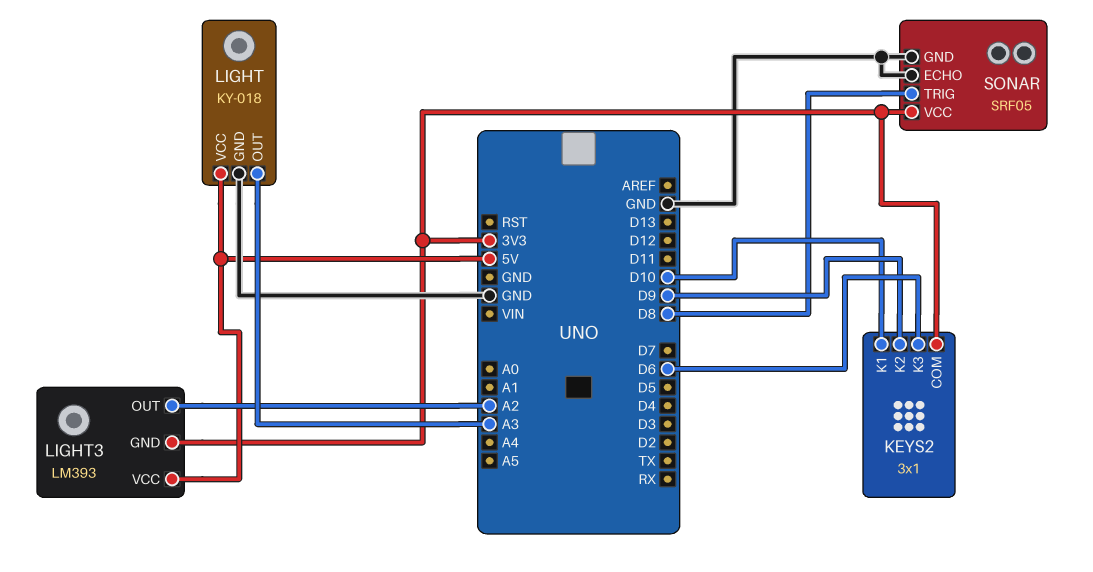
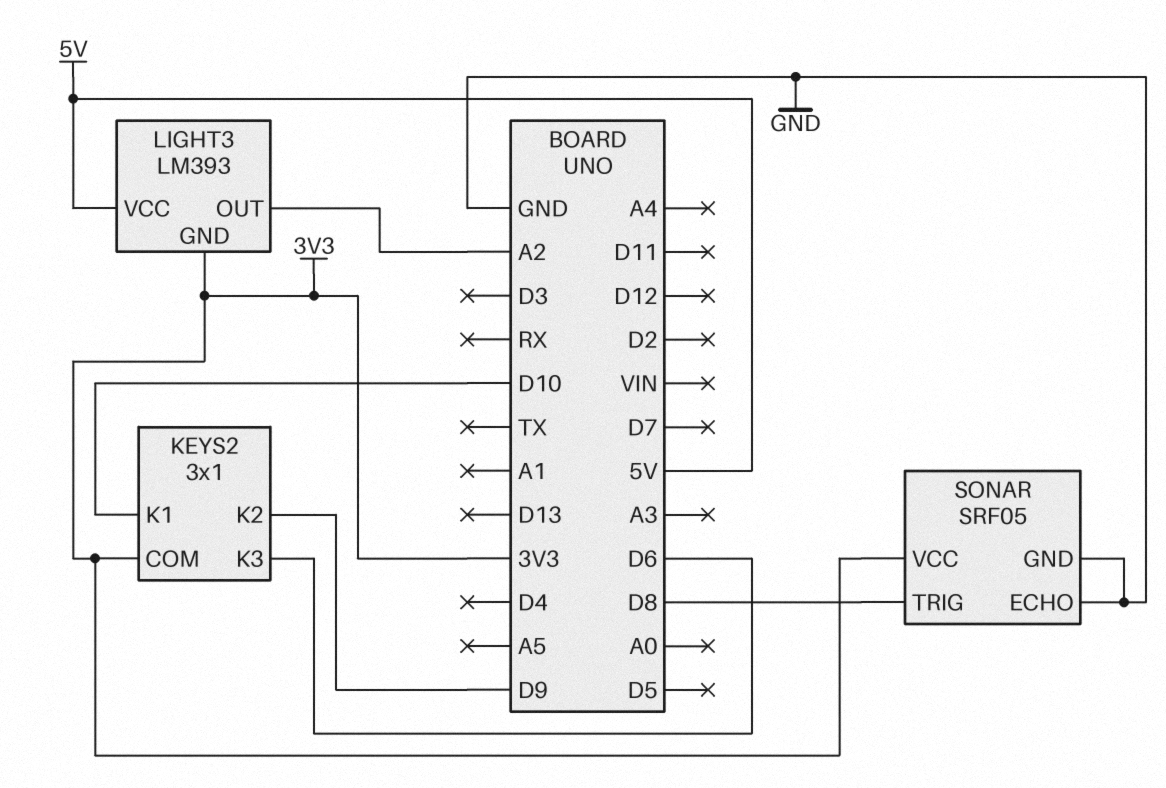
LIGHT: KY-018 -> none
LIGHT pin GND: GND -> none
LIGHT pin OUT: A3 -> none
LIGHT pin VCC: 5V -> none

